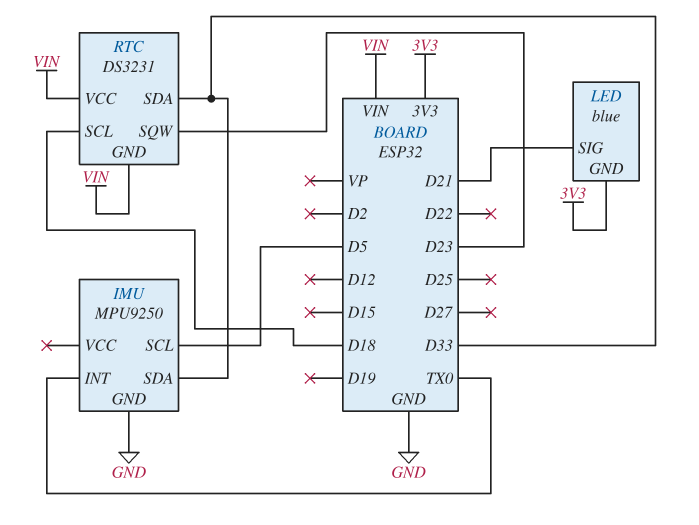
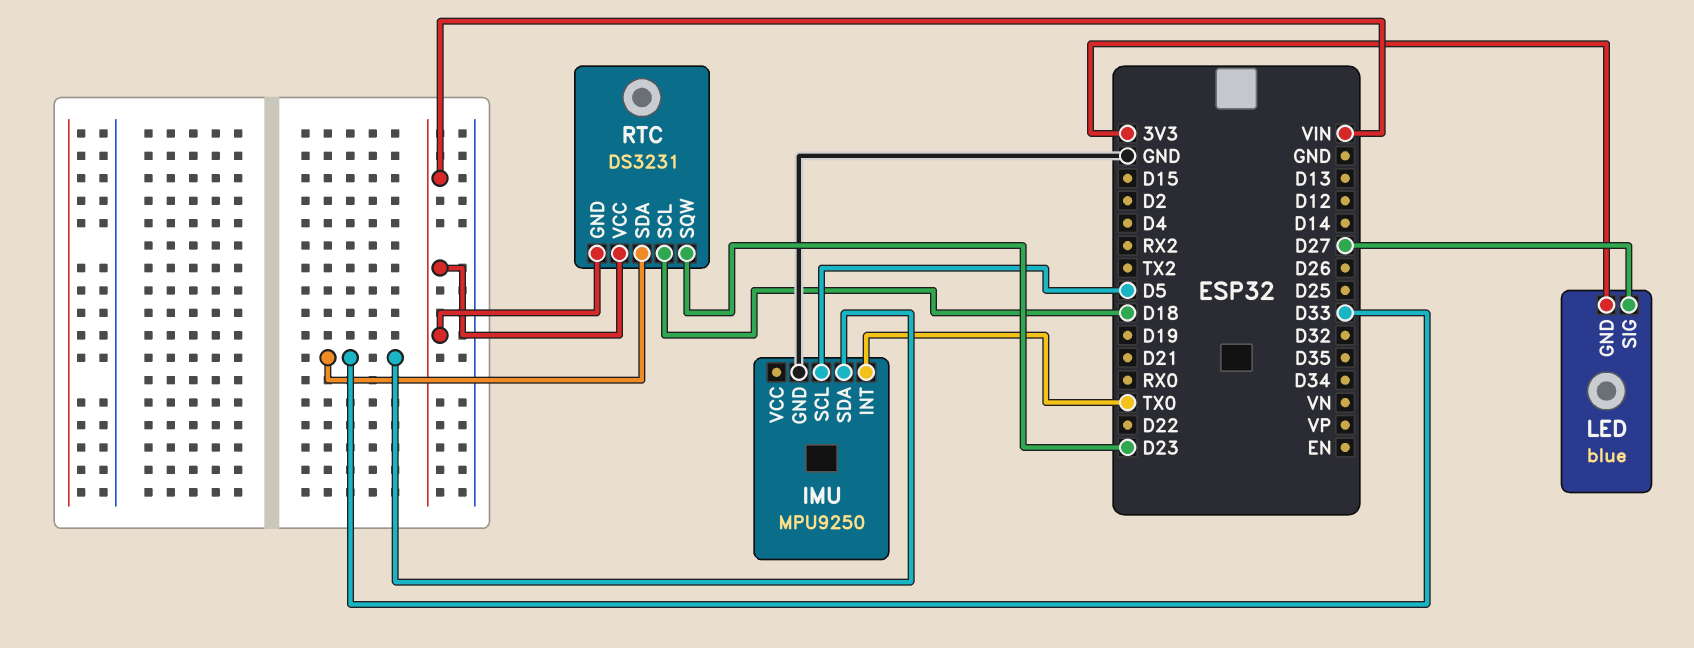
LED pin SIG: D21 -> D27

